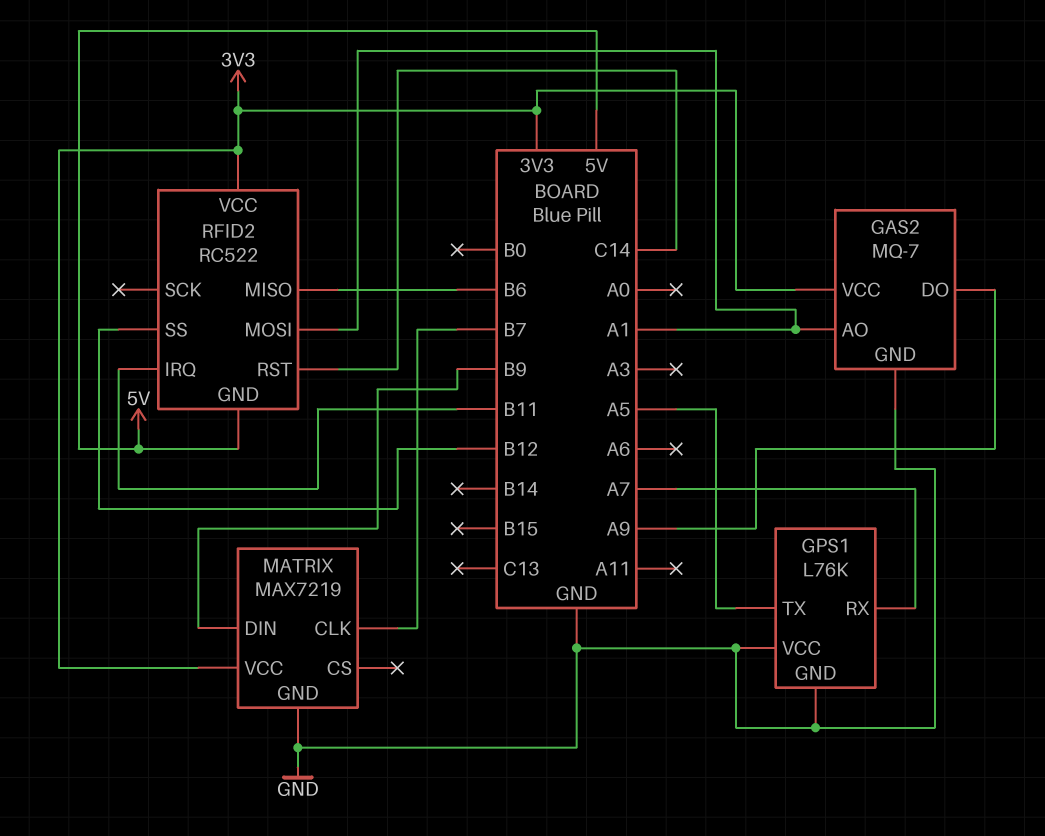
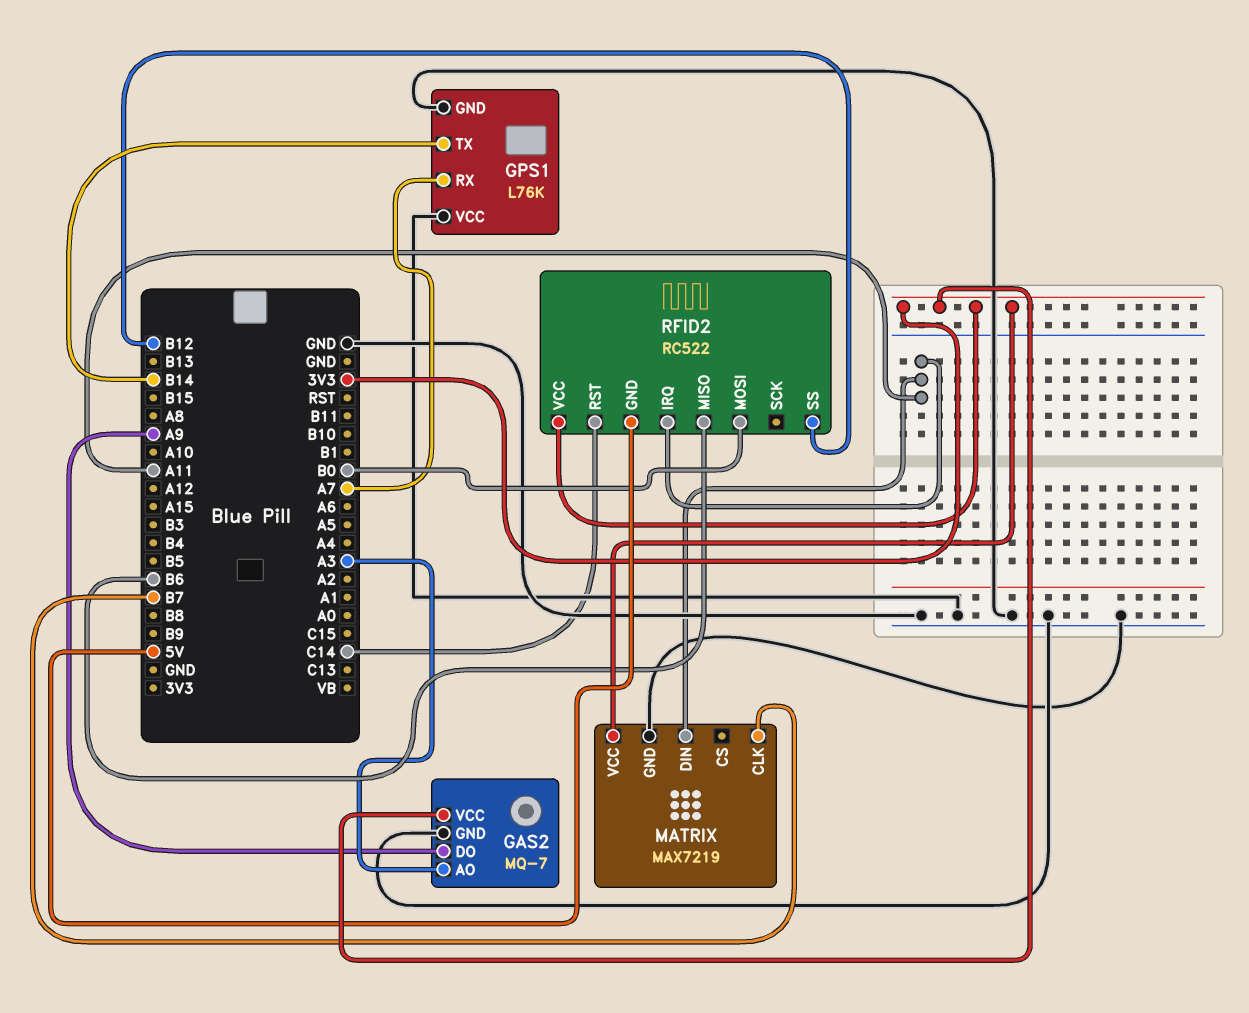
GAS2 pin AO: A1 -> A3
GPS1 pin TX: A5 -> B14
MATRIX pin DIN: B9 -> A11
RFID2 pin IRQ: B11 -> A11
RFID2 pin MOSI: A1 -> B0

